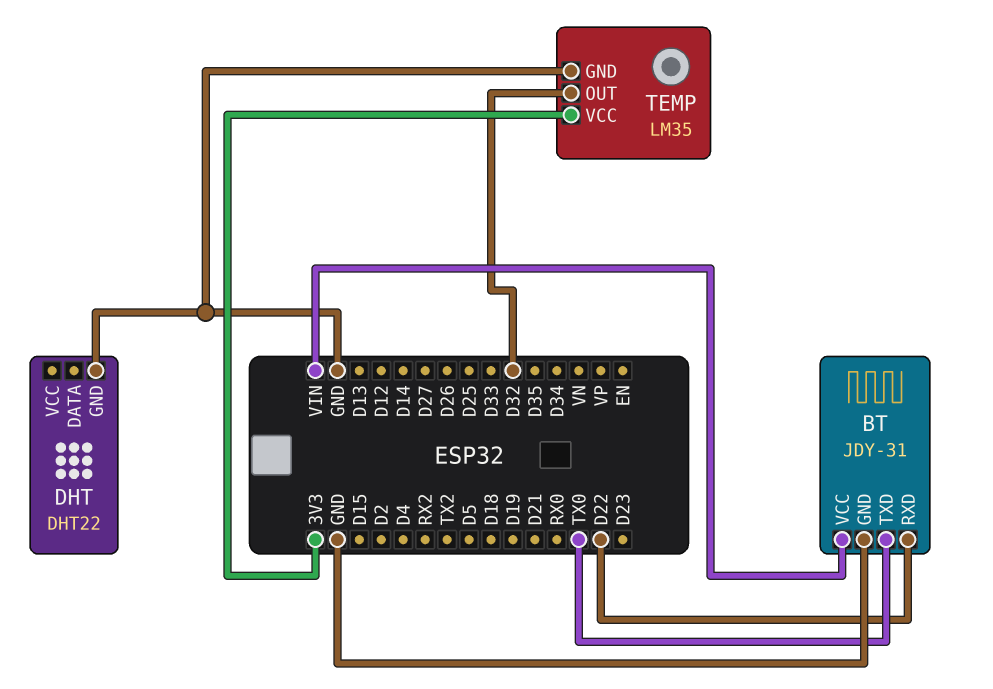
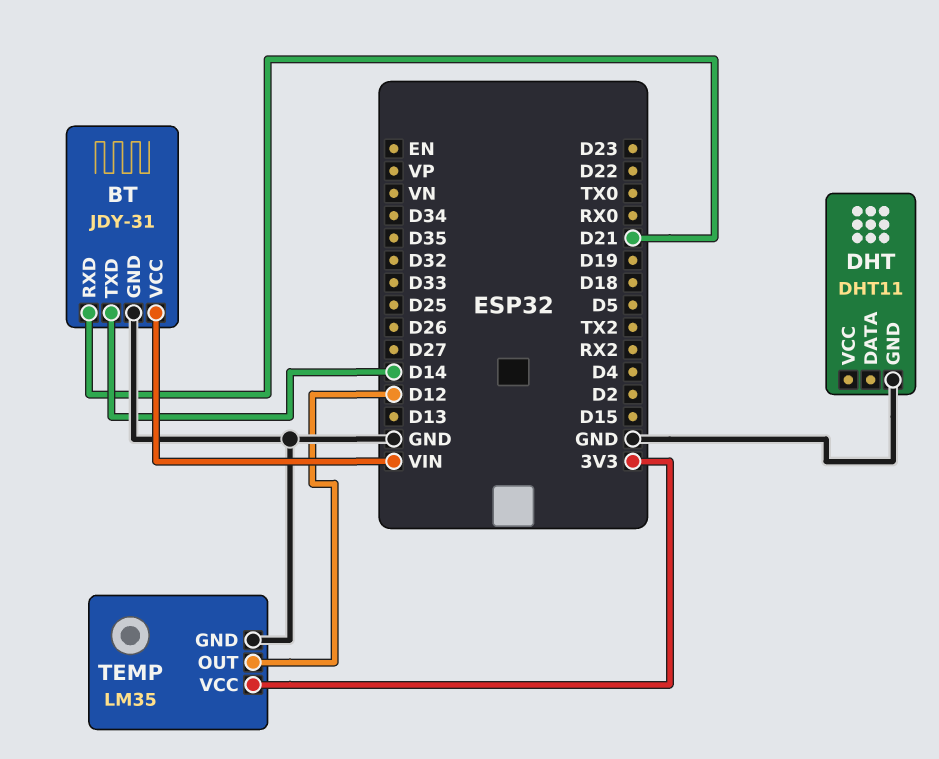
BT pin RXD: D22 -> D21
BT pin TXD: TX0 -> D14
DHT: DHT22 -> DHT11
TEMP pin OUT: D32 -> D12

